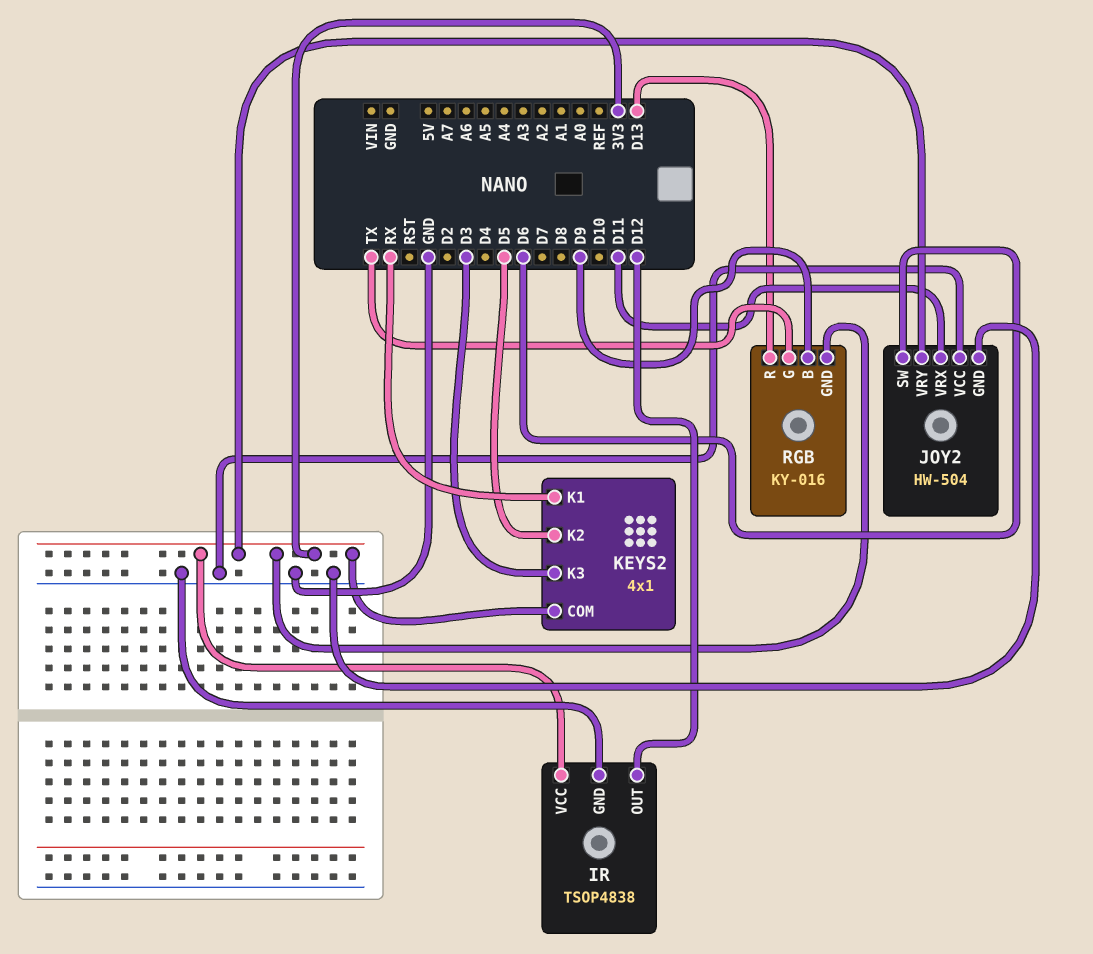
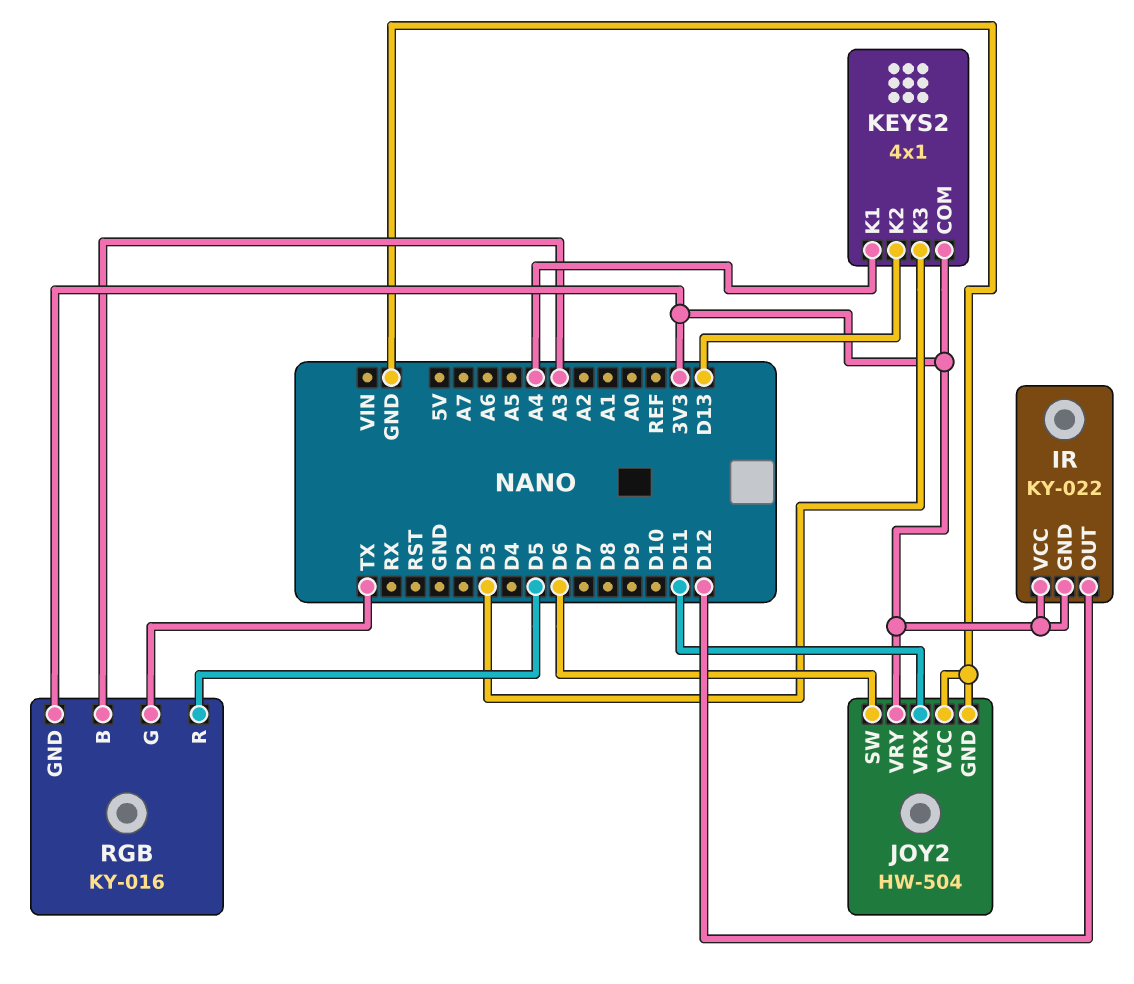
IR: TSOP4838 -> KY-022
IR pin GND: GND -> 3V3
KEYS2 pin K1: RX -> A4
KEYS2 pin K2: D5 -> D13
RGB pin B: D9 -> A3
RGB pin R: D13 -> D5

